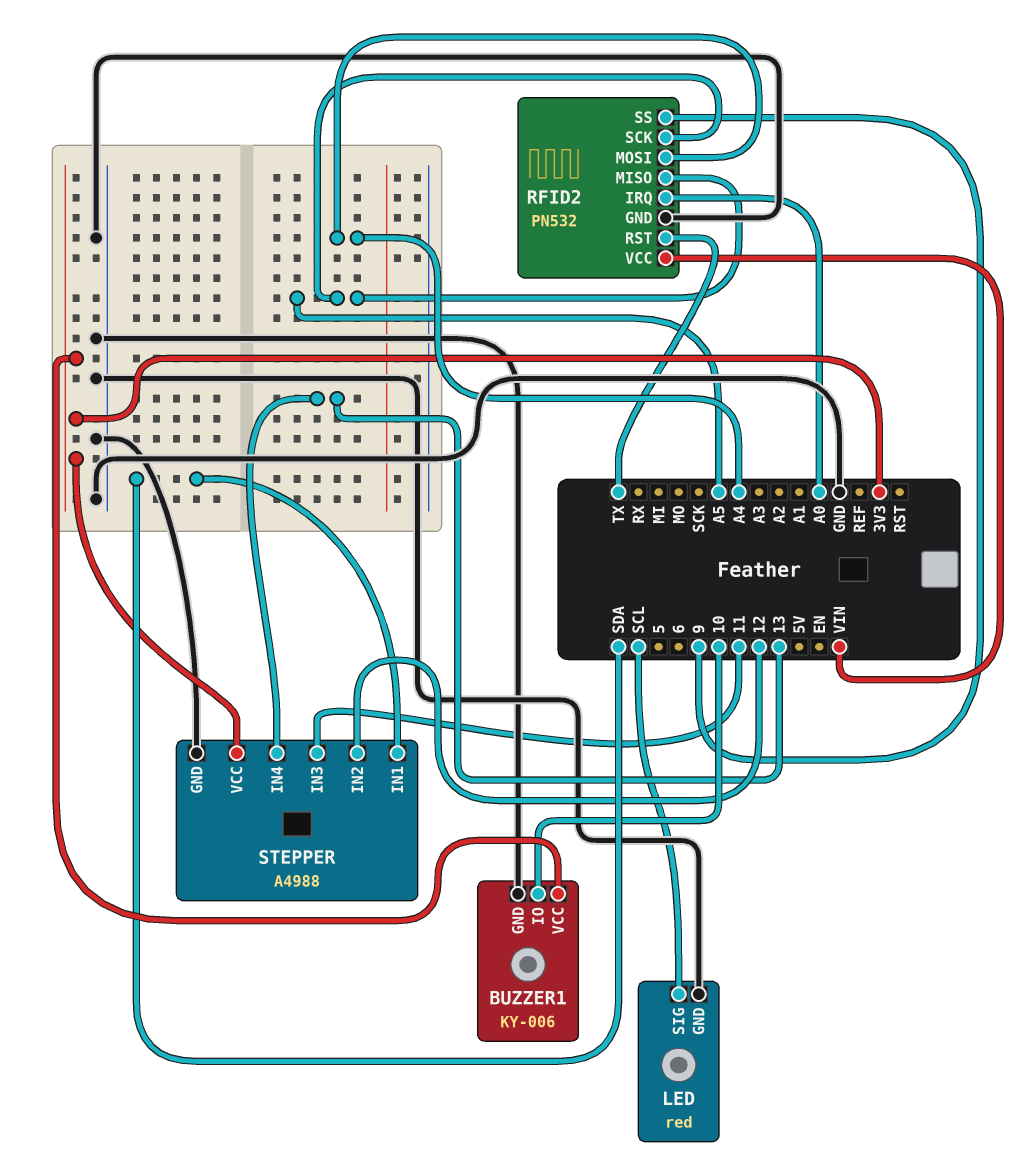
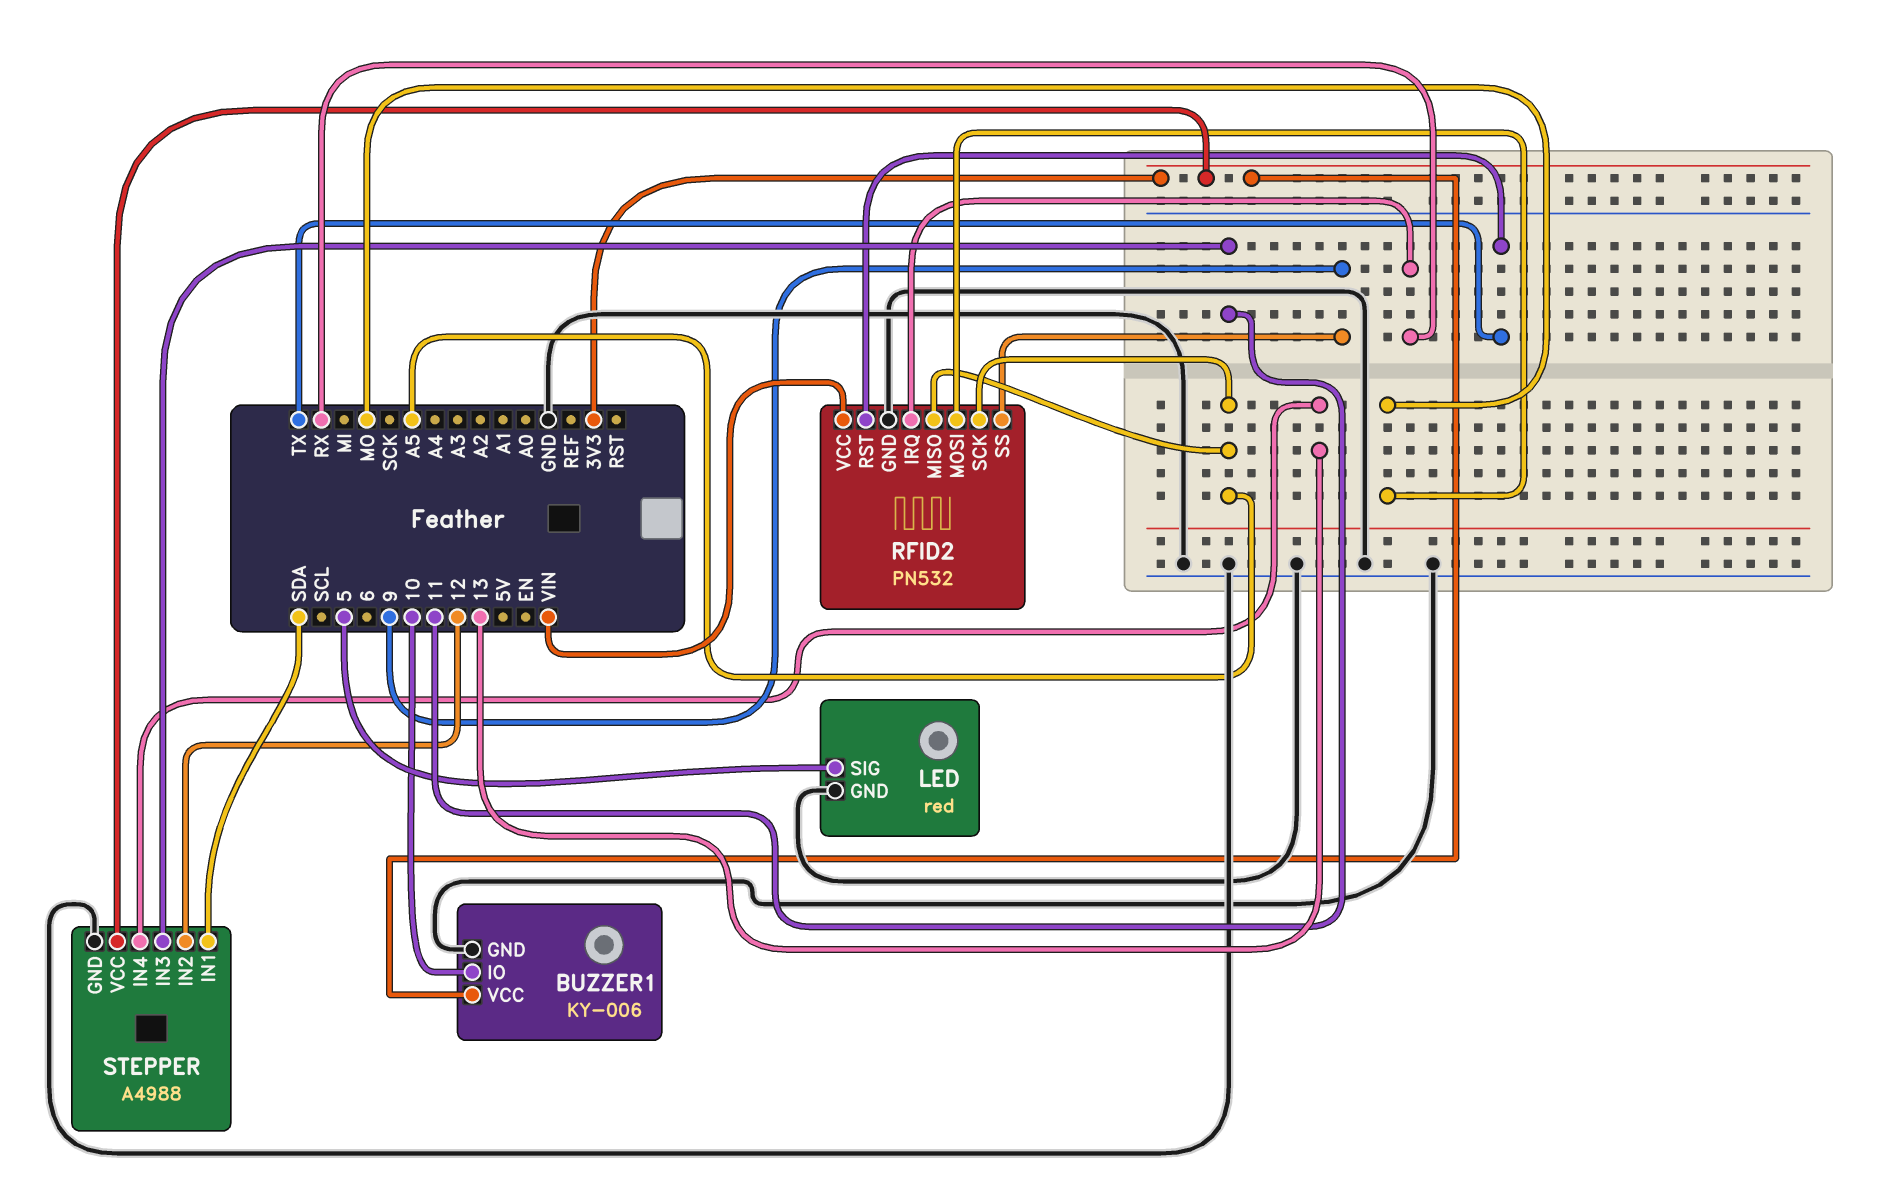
LED pin SIG: SCL -> 5
RFID2 pin IRQ: A0 -> RX
RFID2 pin MOSI: A4 -> MO

